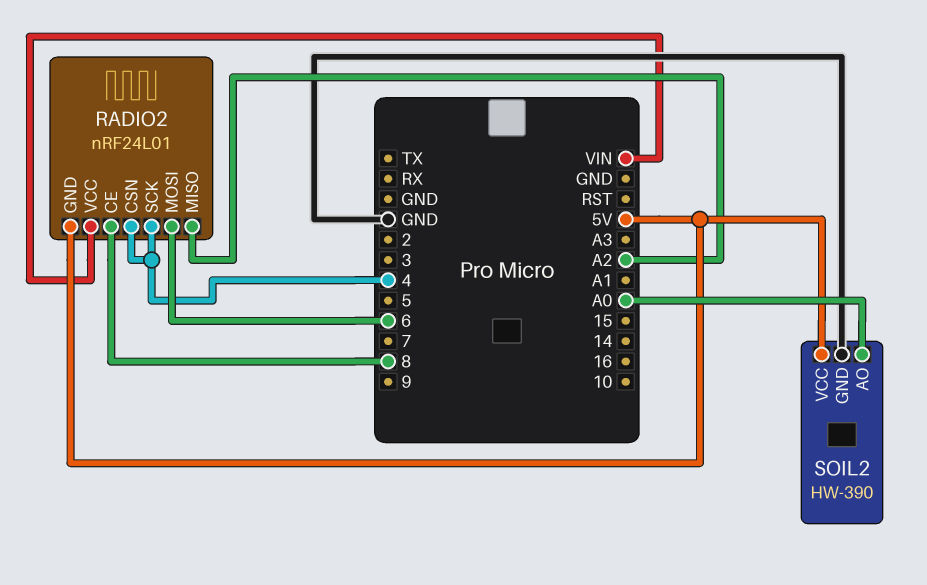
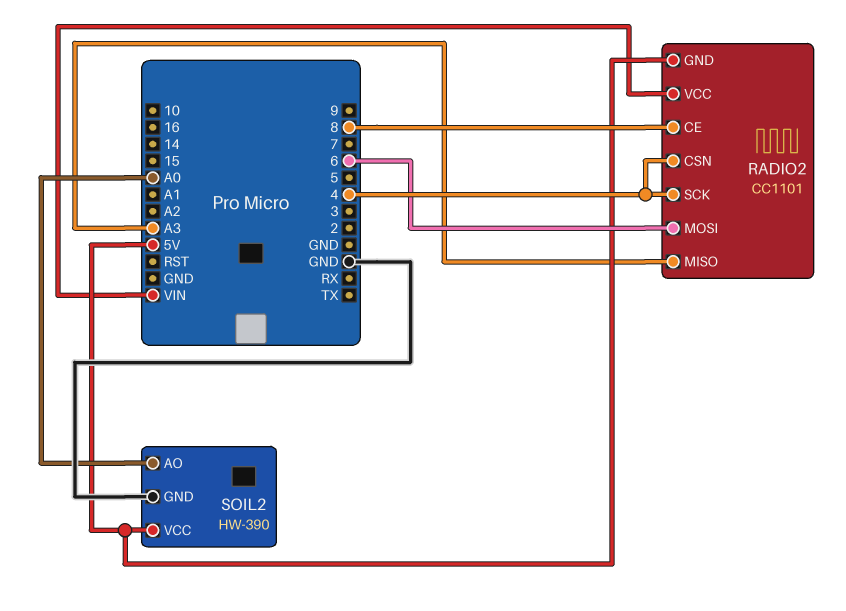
RADIO2: nRF24L01 -> CC1101
RADIO2 pin MISO: A2 -> A3

